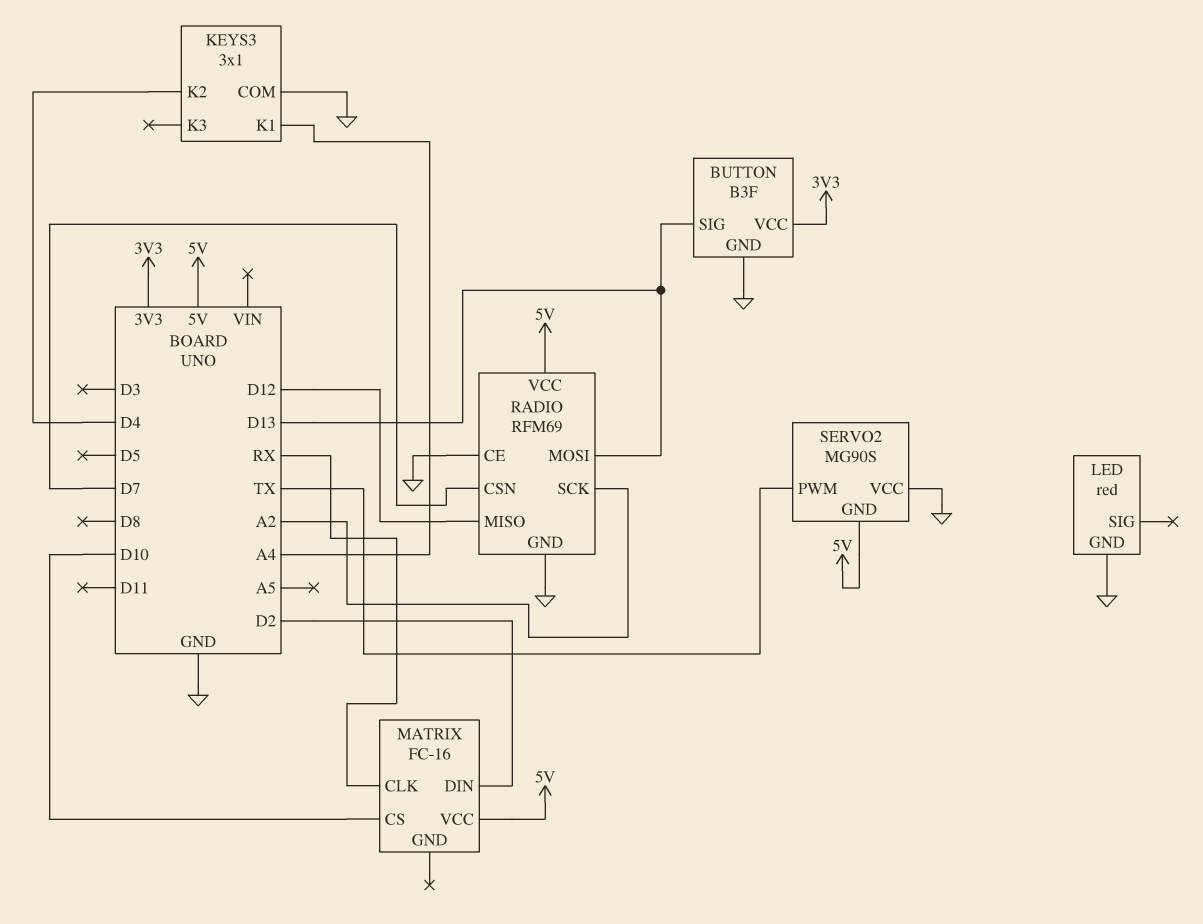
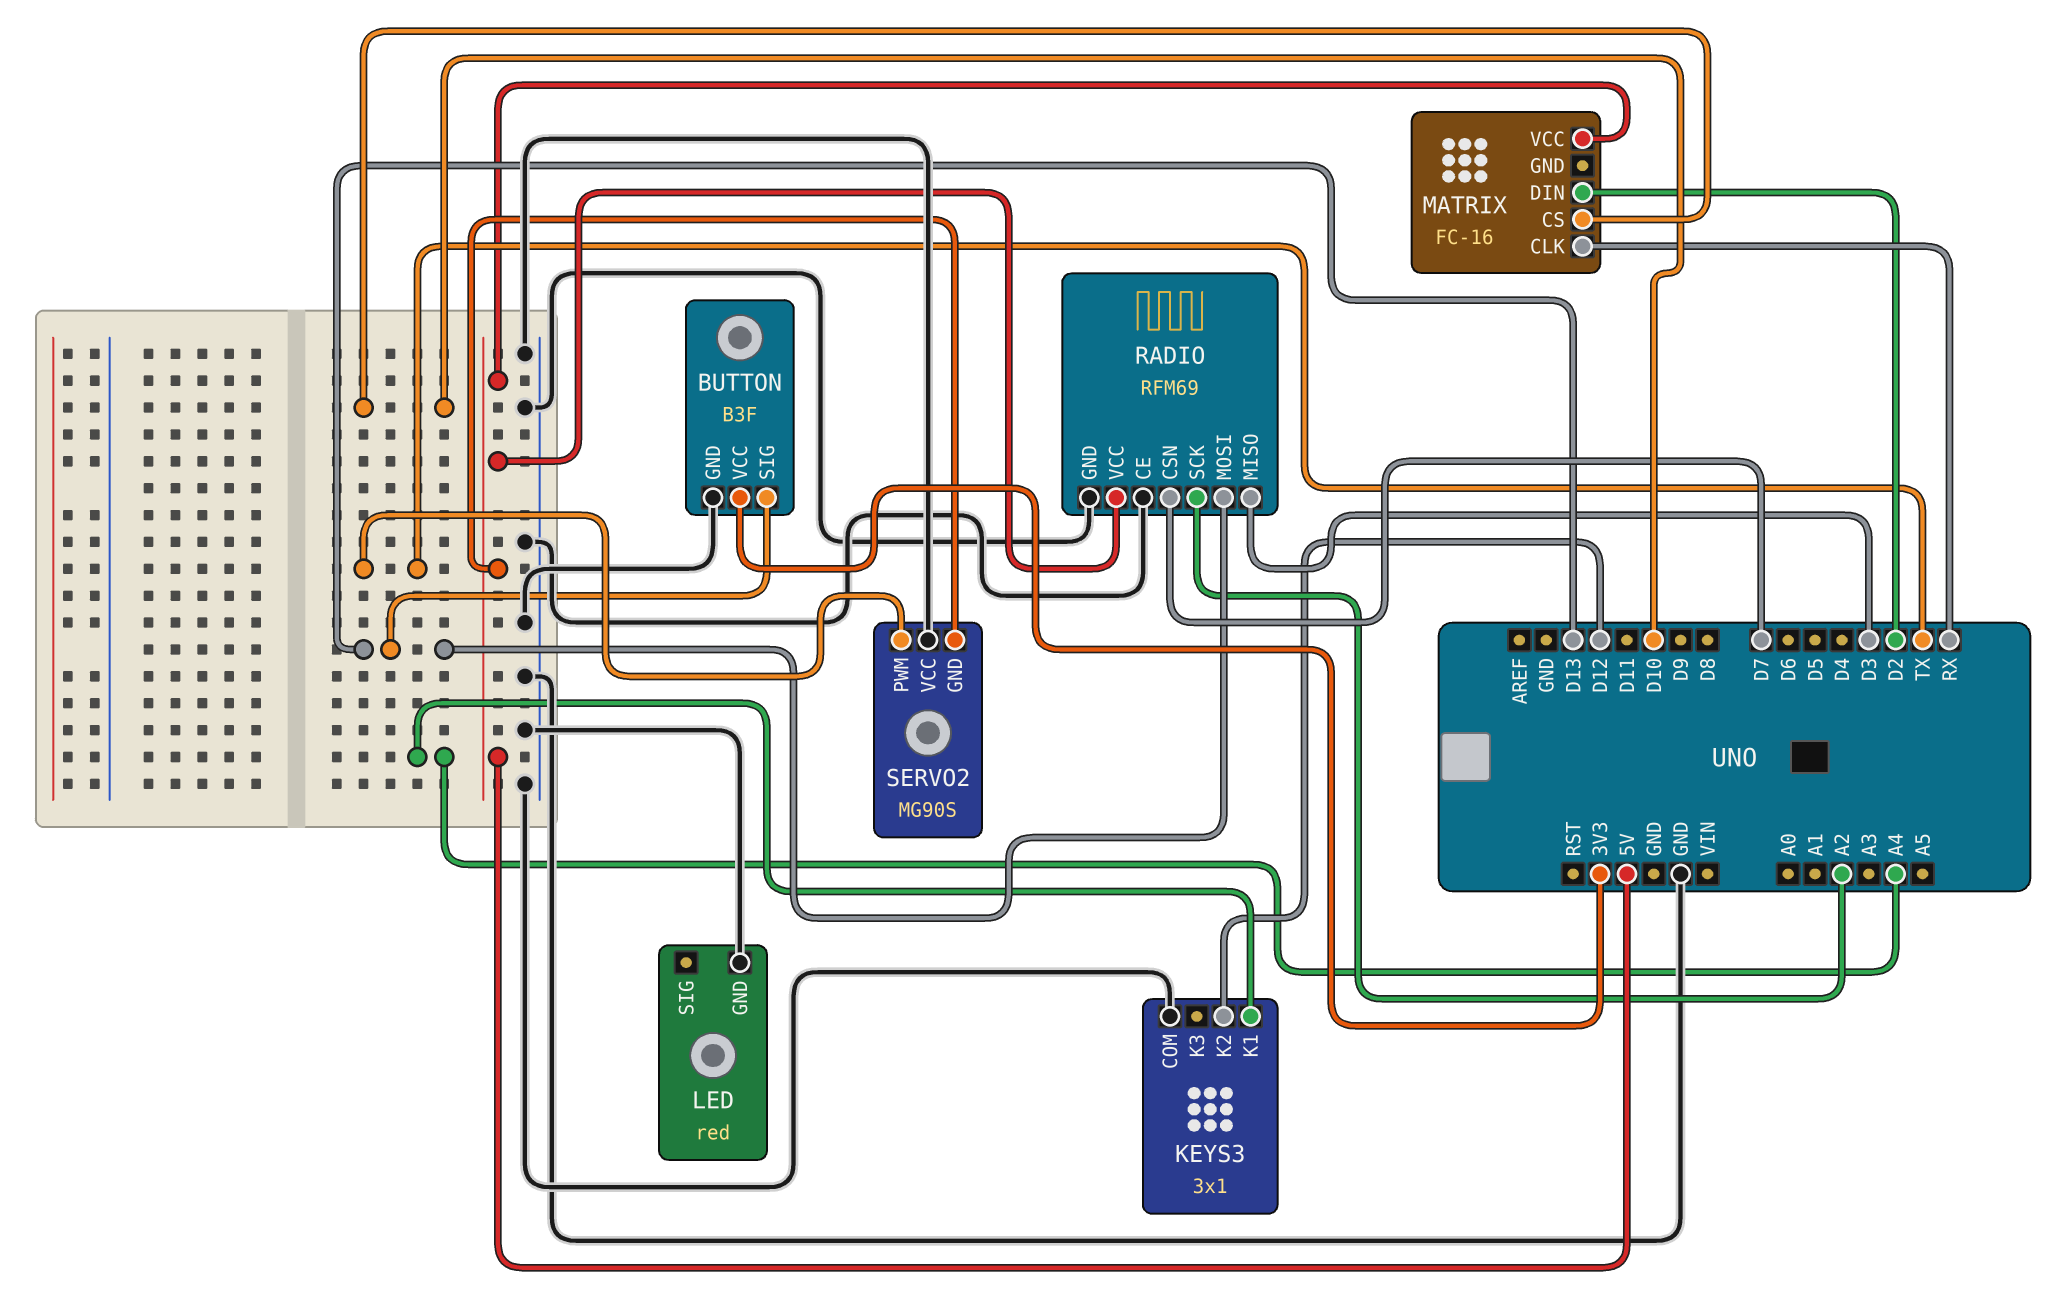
KEYS3 pin K2: D4 -> D12
RADIO pin MISO: D12 -> D3

